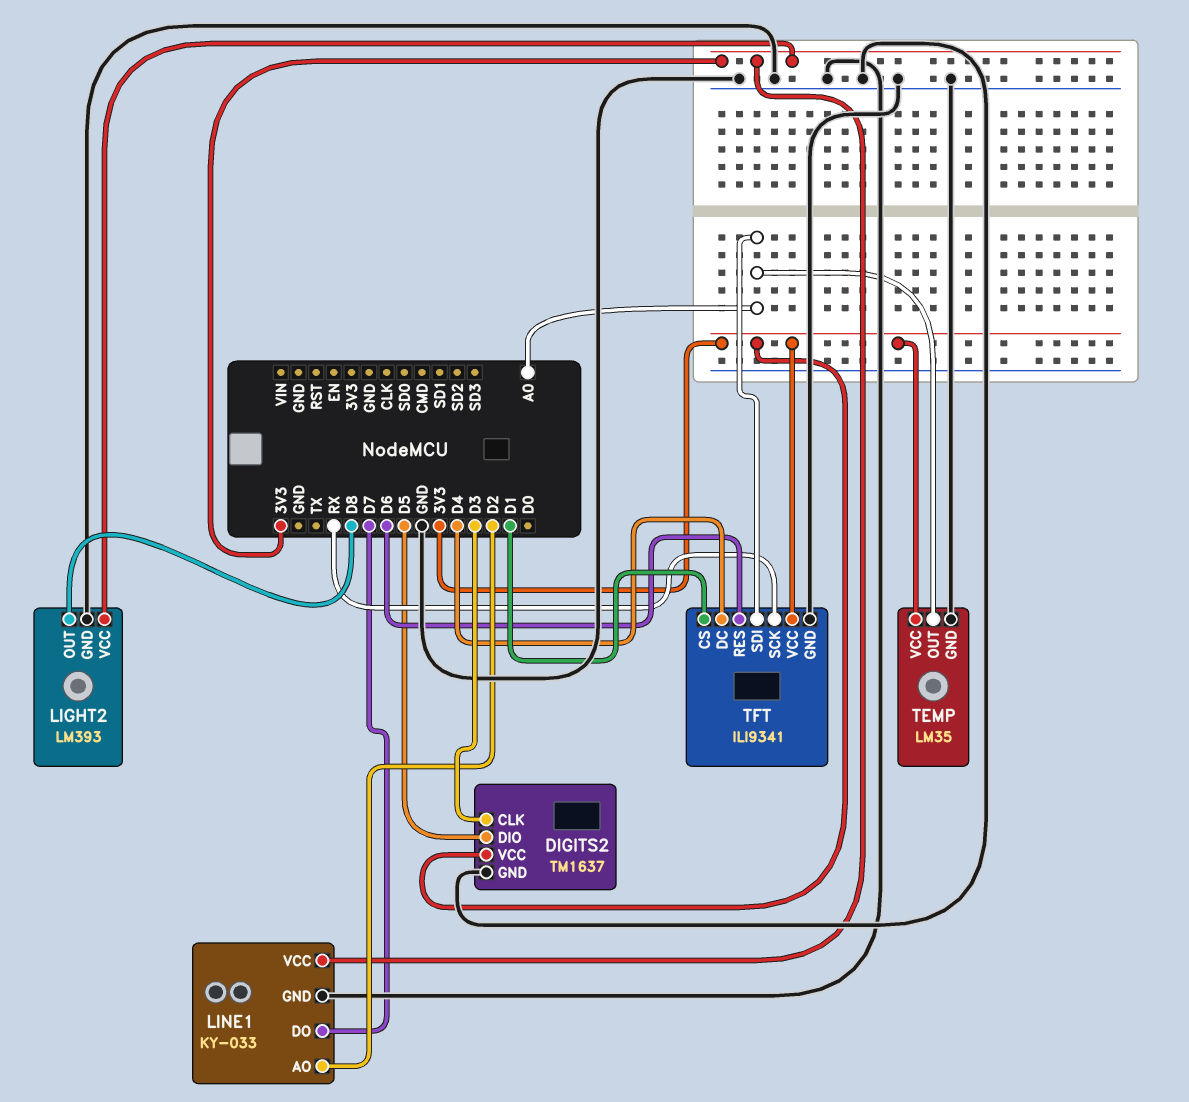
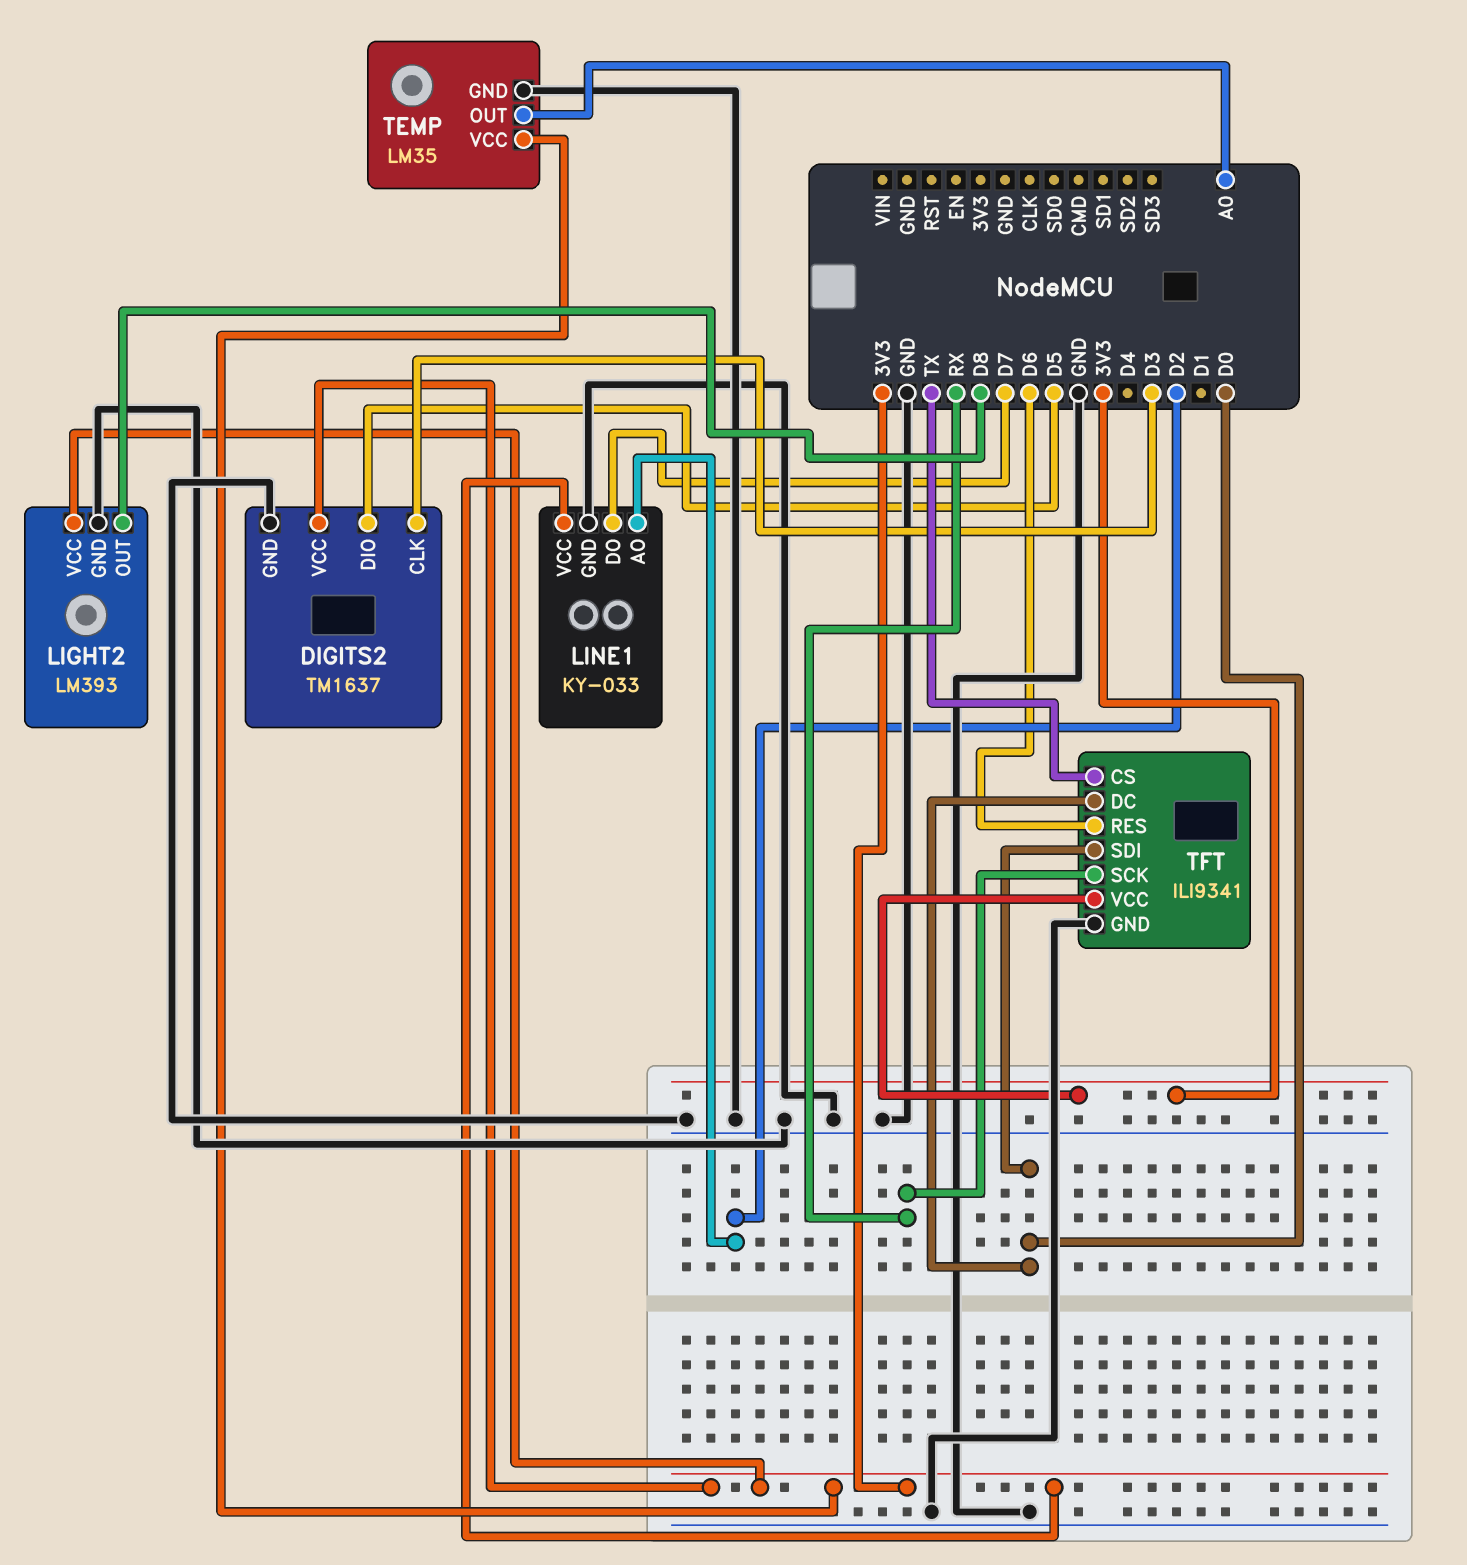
TFT pin CS: D1 -> TX
TFT pin DC: D4 -> D0
TFT pin SDI: A0 -> D0

